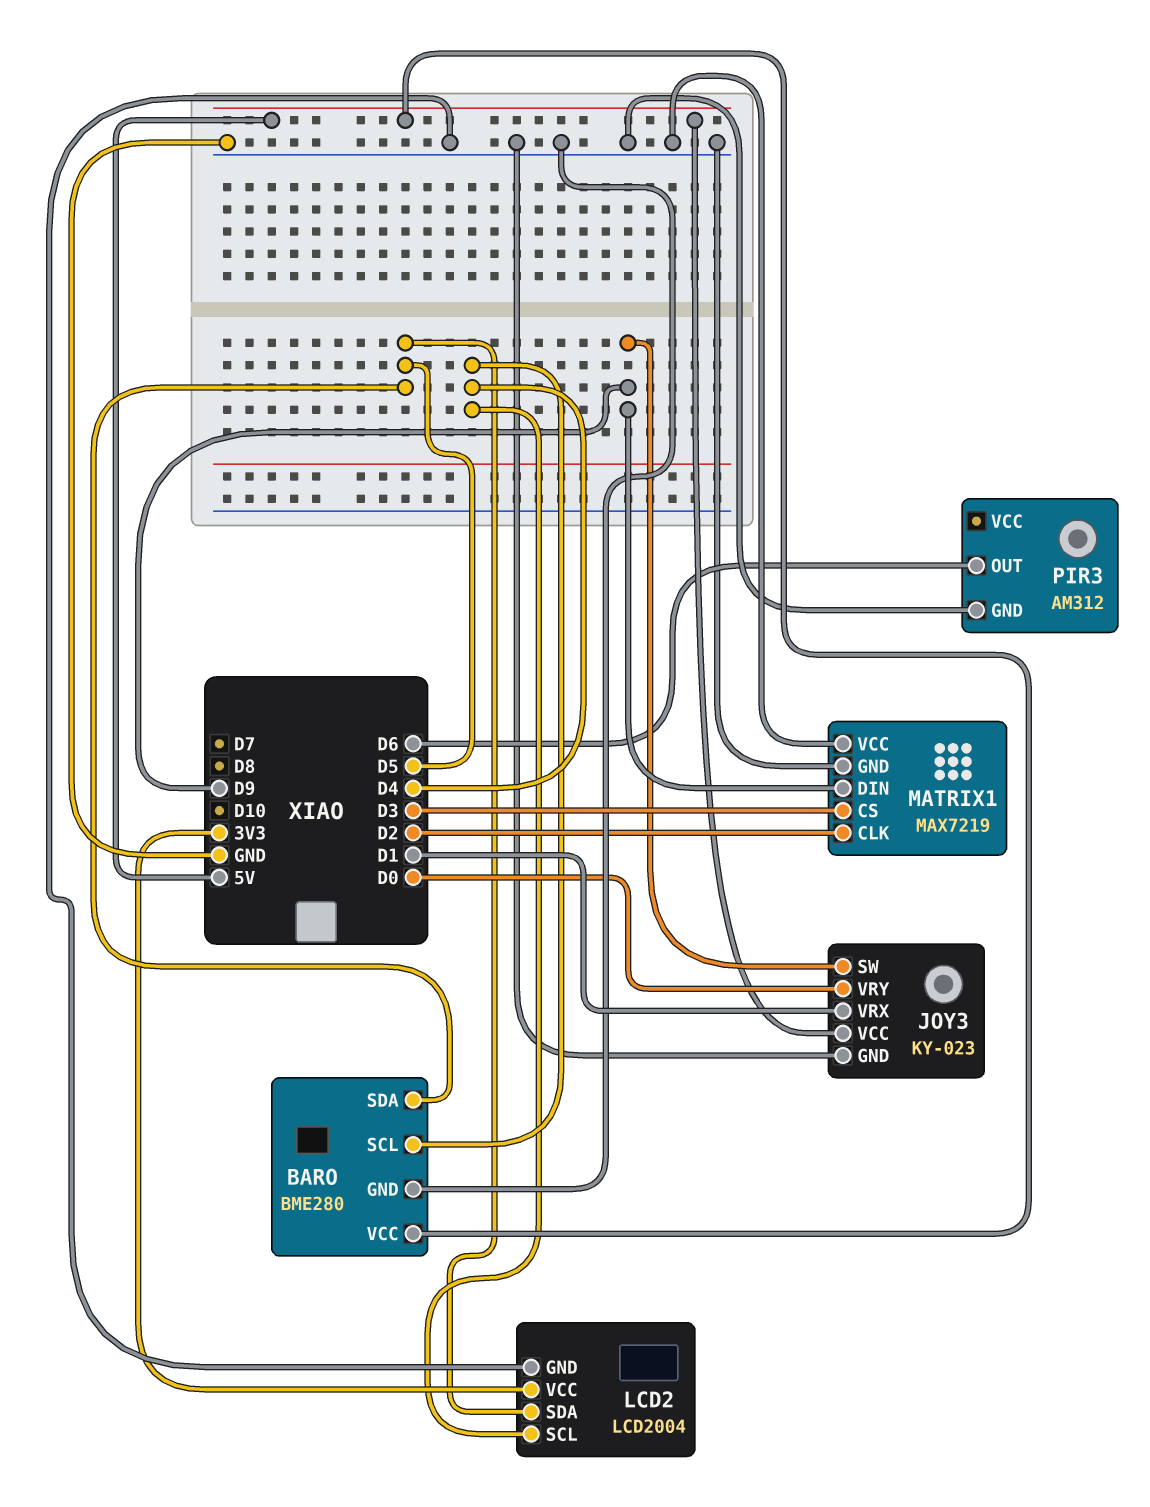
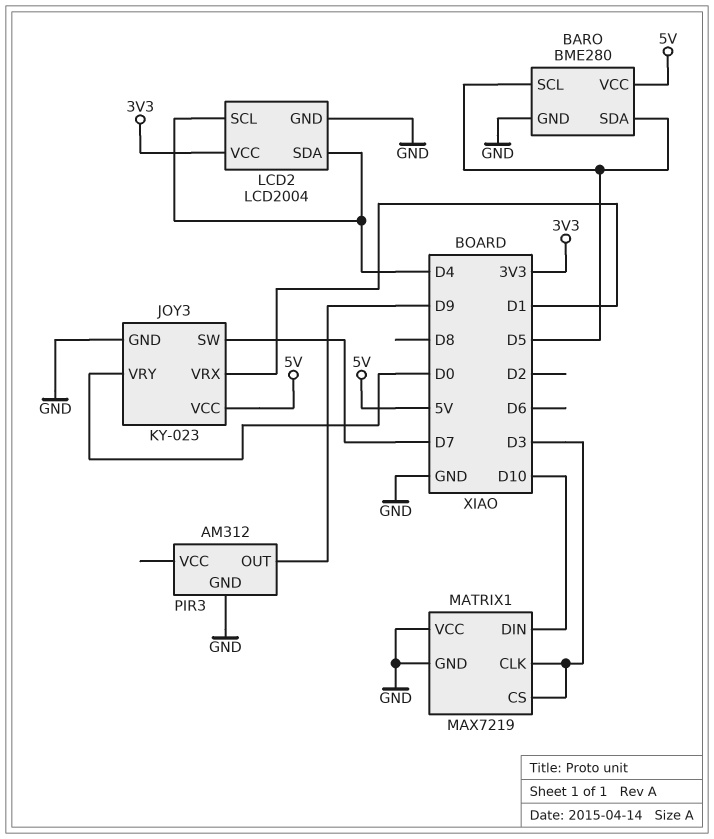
BARO pin SCL: D4 -> D5
JOY3 pin SW: D9 -> D7
LCD2 pin SDA: D5 -> D4
MATRIX1 pin CLK: D2 -> D3
MATRIX1 pin DIN: D9 -> D10
PIR3 pin OUT: D6 -> D9

